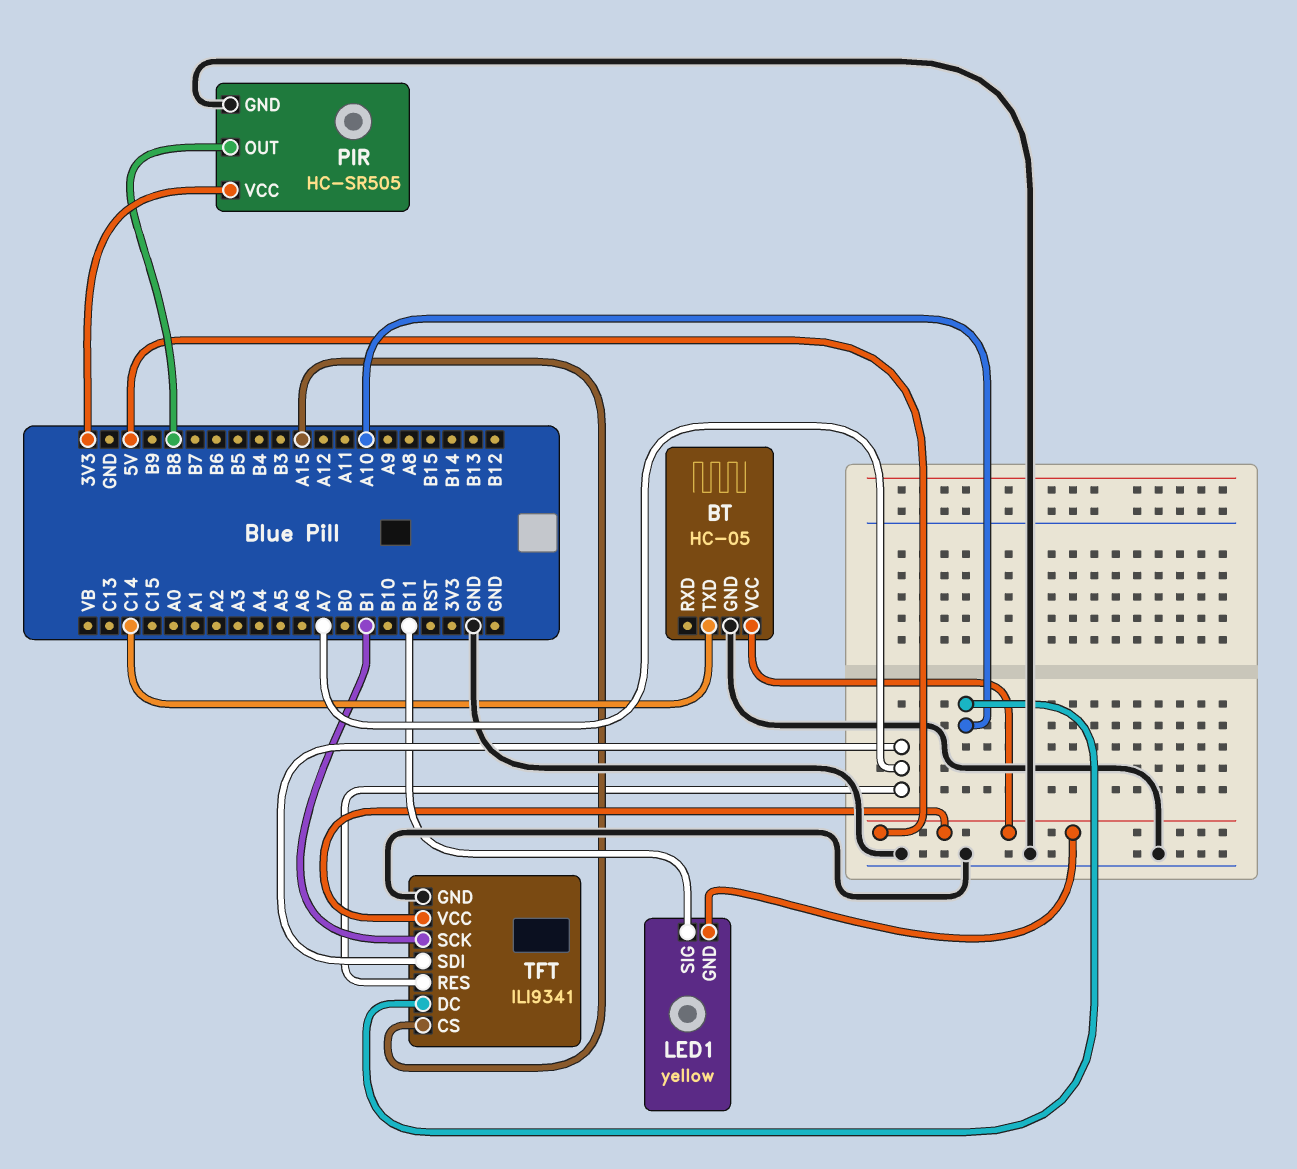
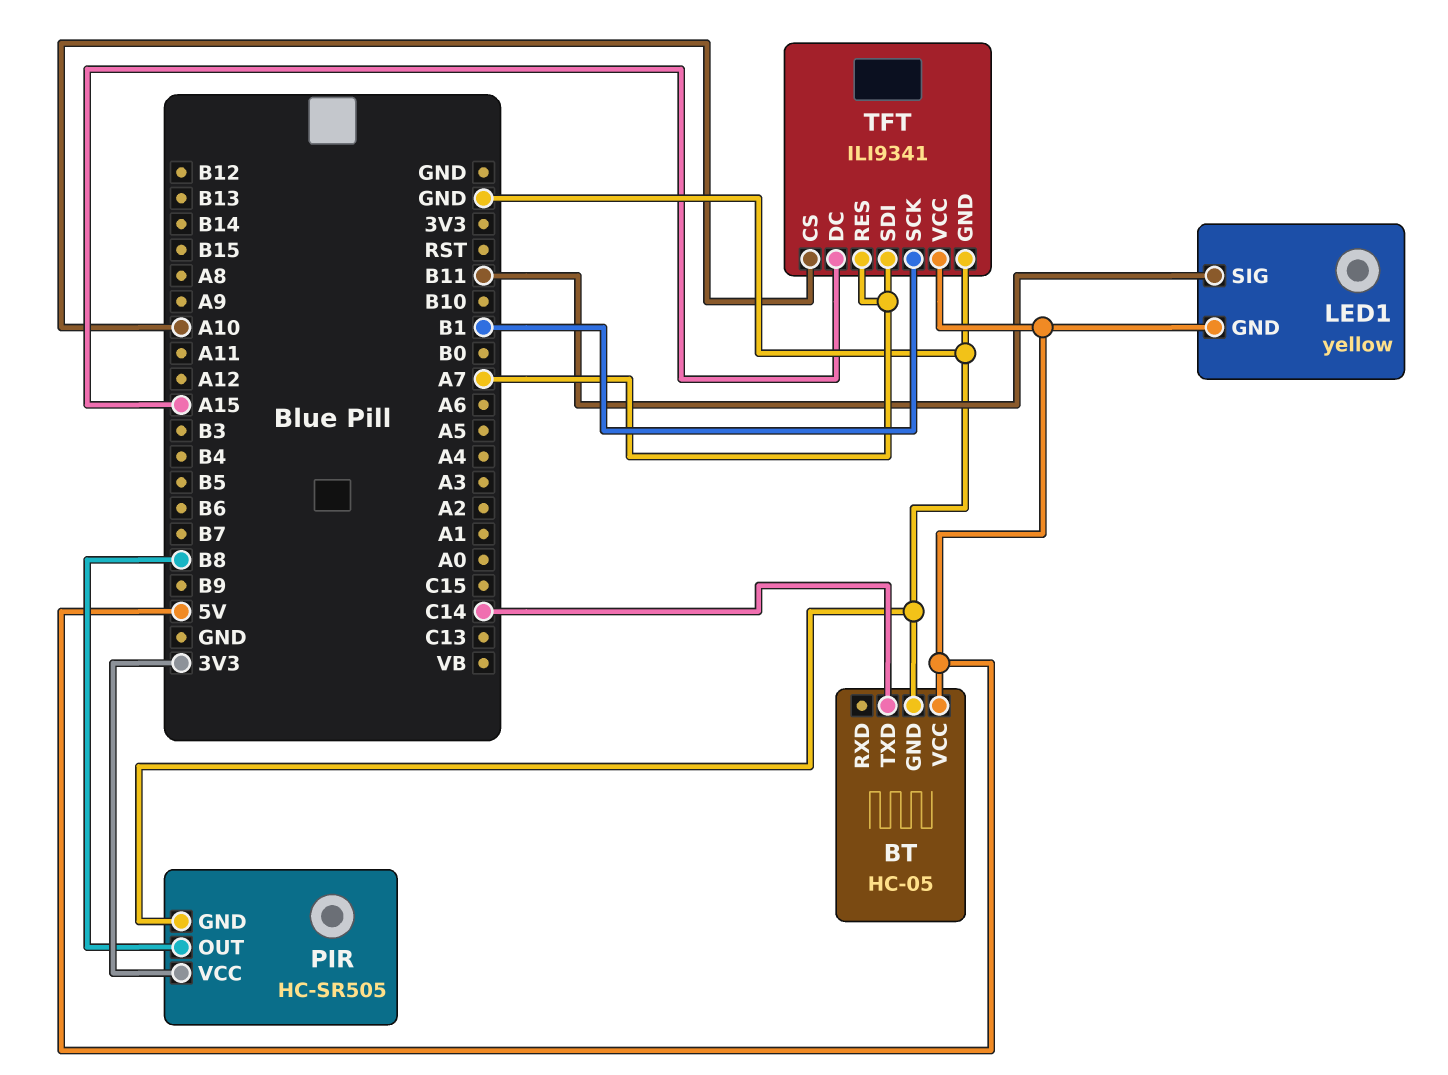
TFT pin CS: A15 -> A10
TFT pin DC: A10 -> A15

